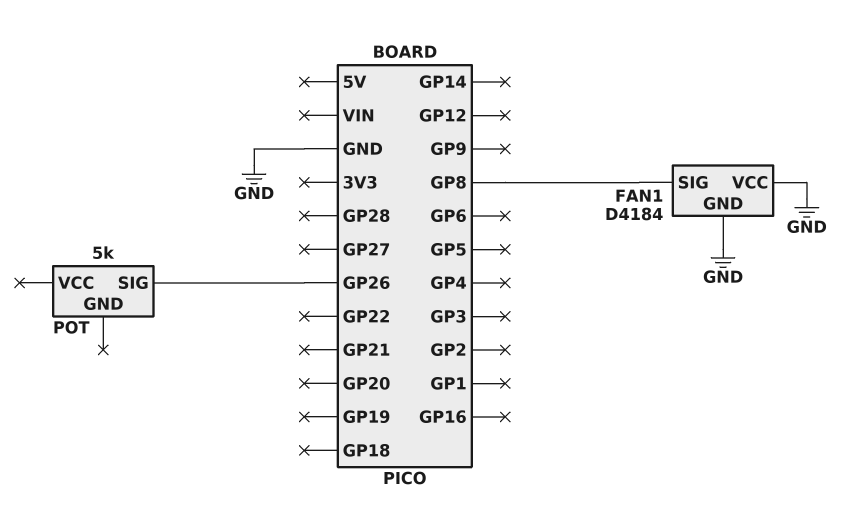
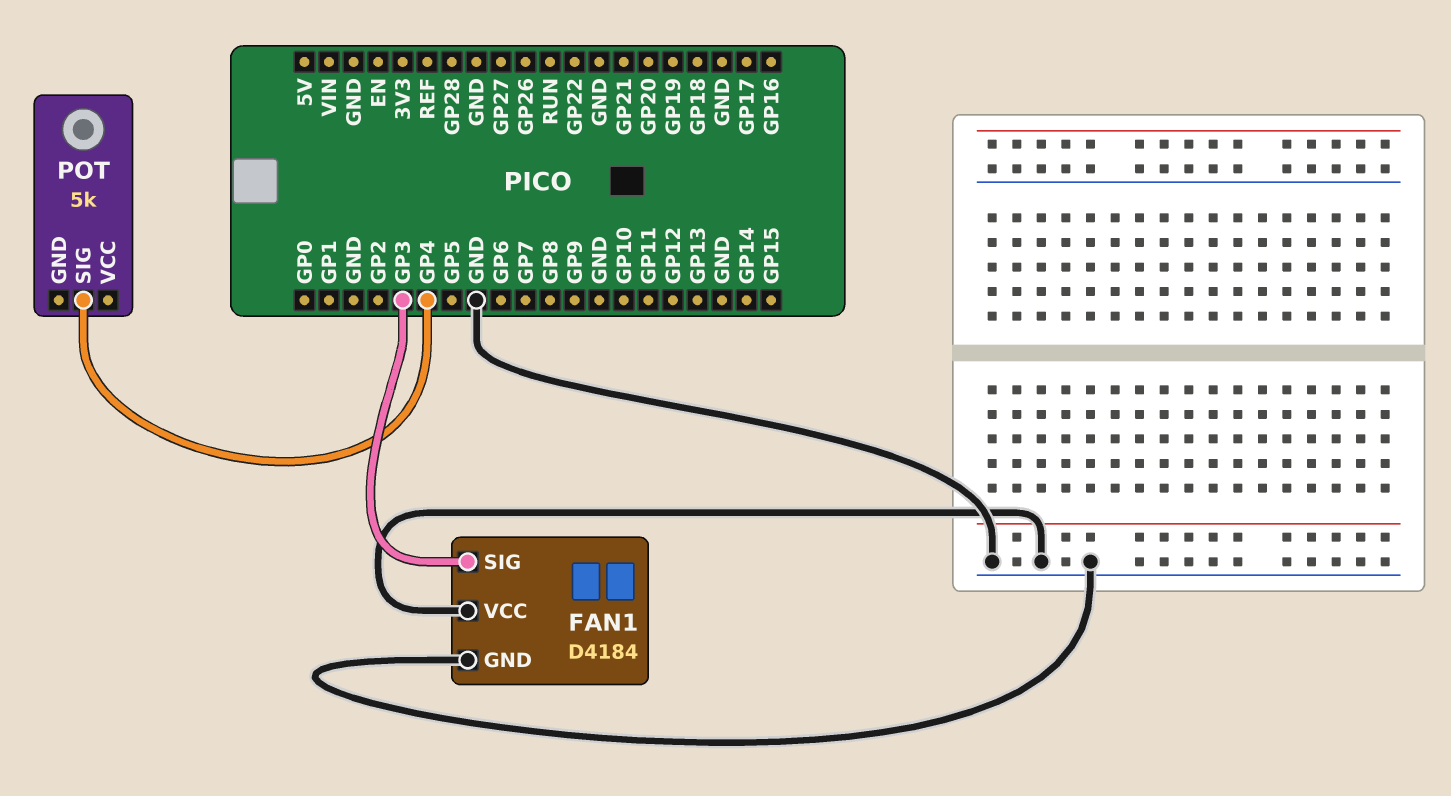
FAN1 pin SIG: GP8 -> GP3
POT pin SIG: GP26 -> GP4

